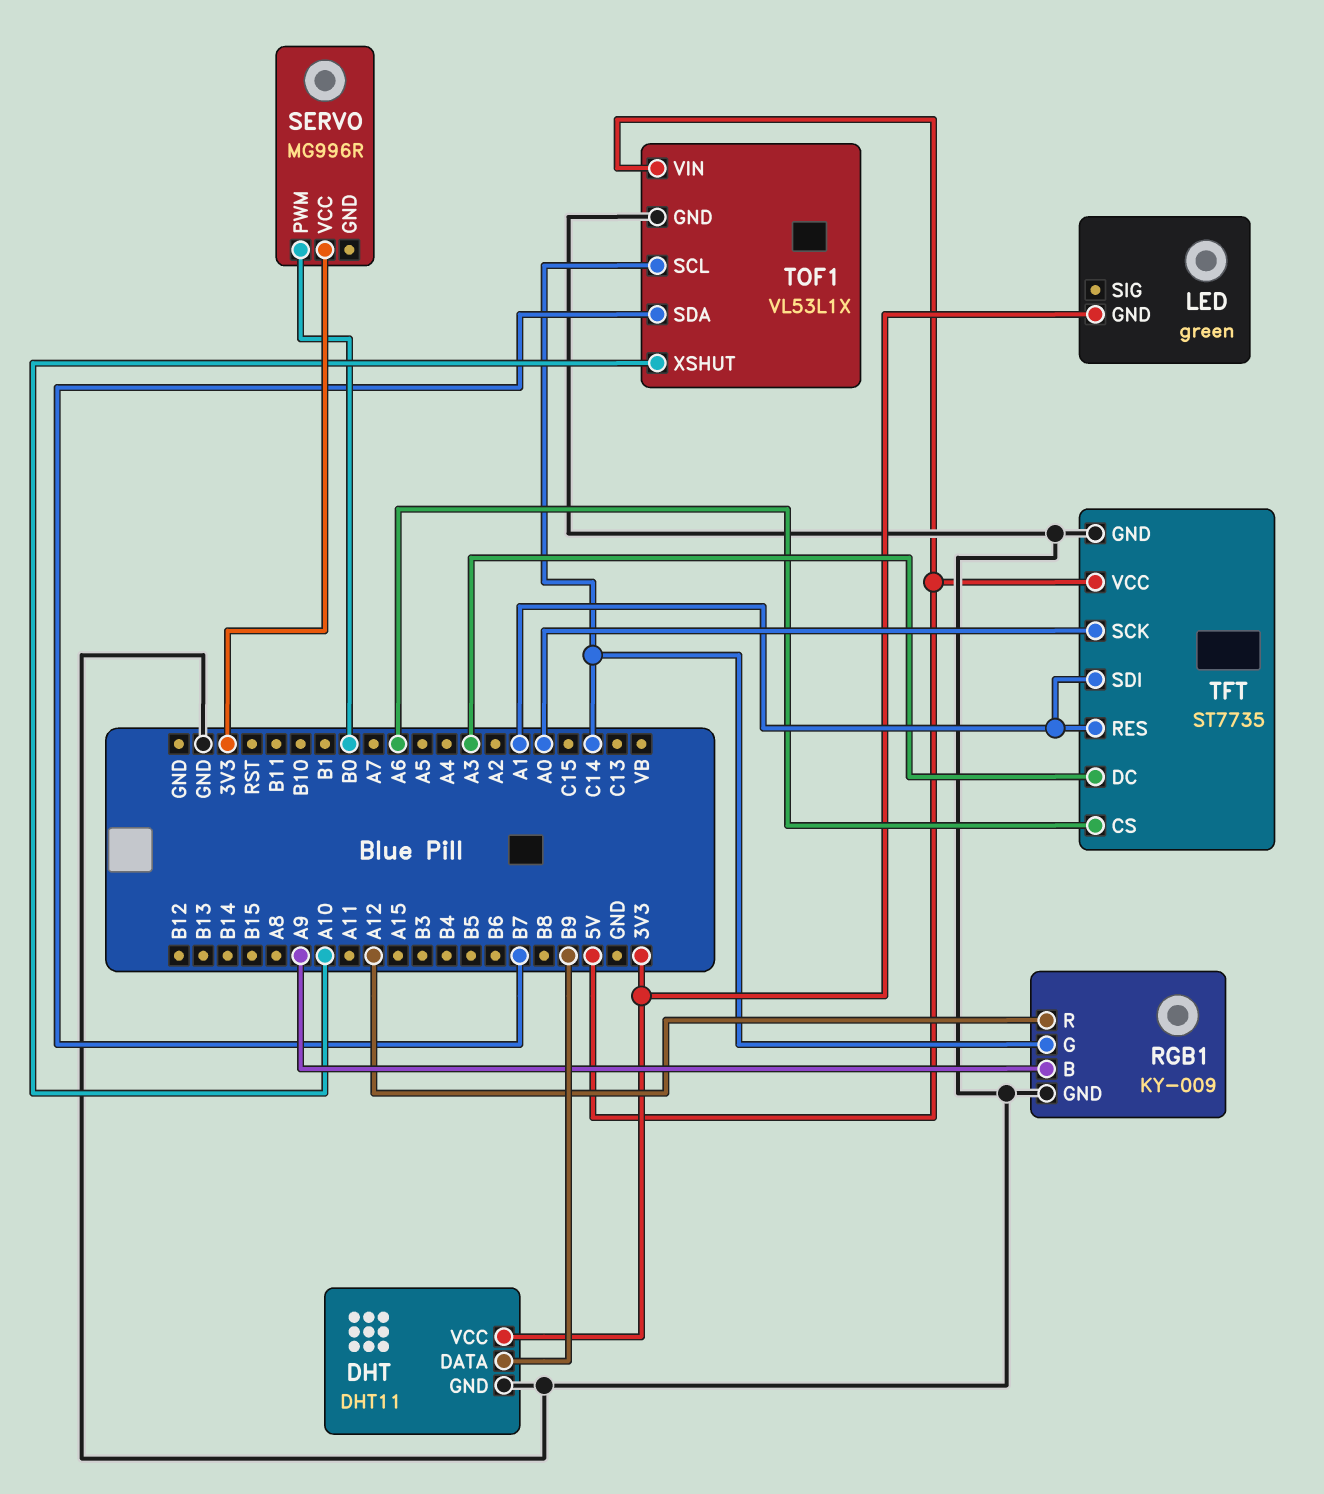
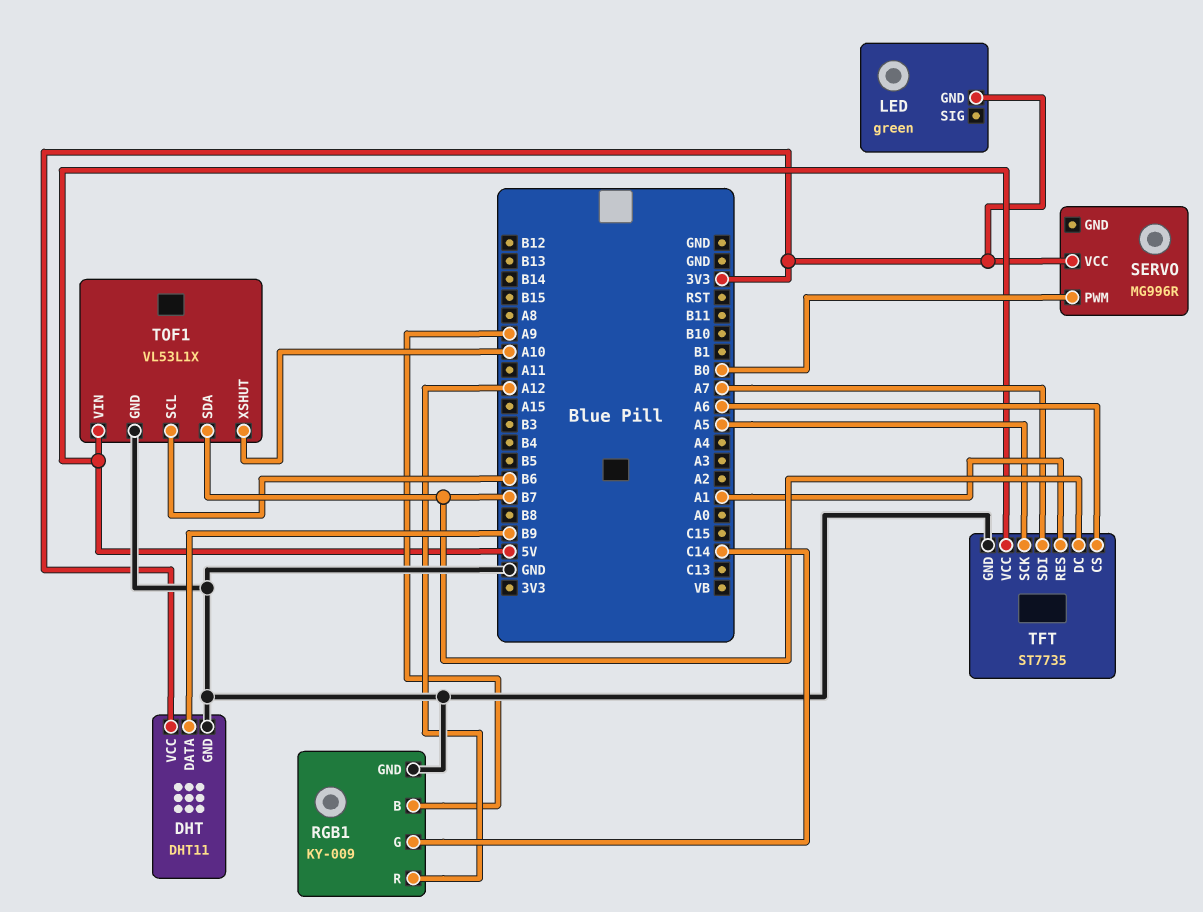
TFT pin DC: A3 -> B7
TFT pin SCK: A0 -> A5
TFT pin SDI: A1 -> A7
TOF1 pin SCL: C14 -> B6

